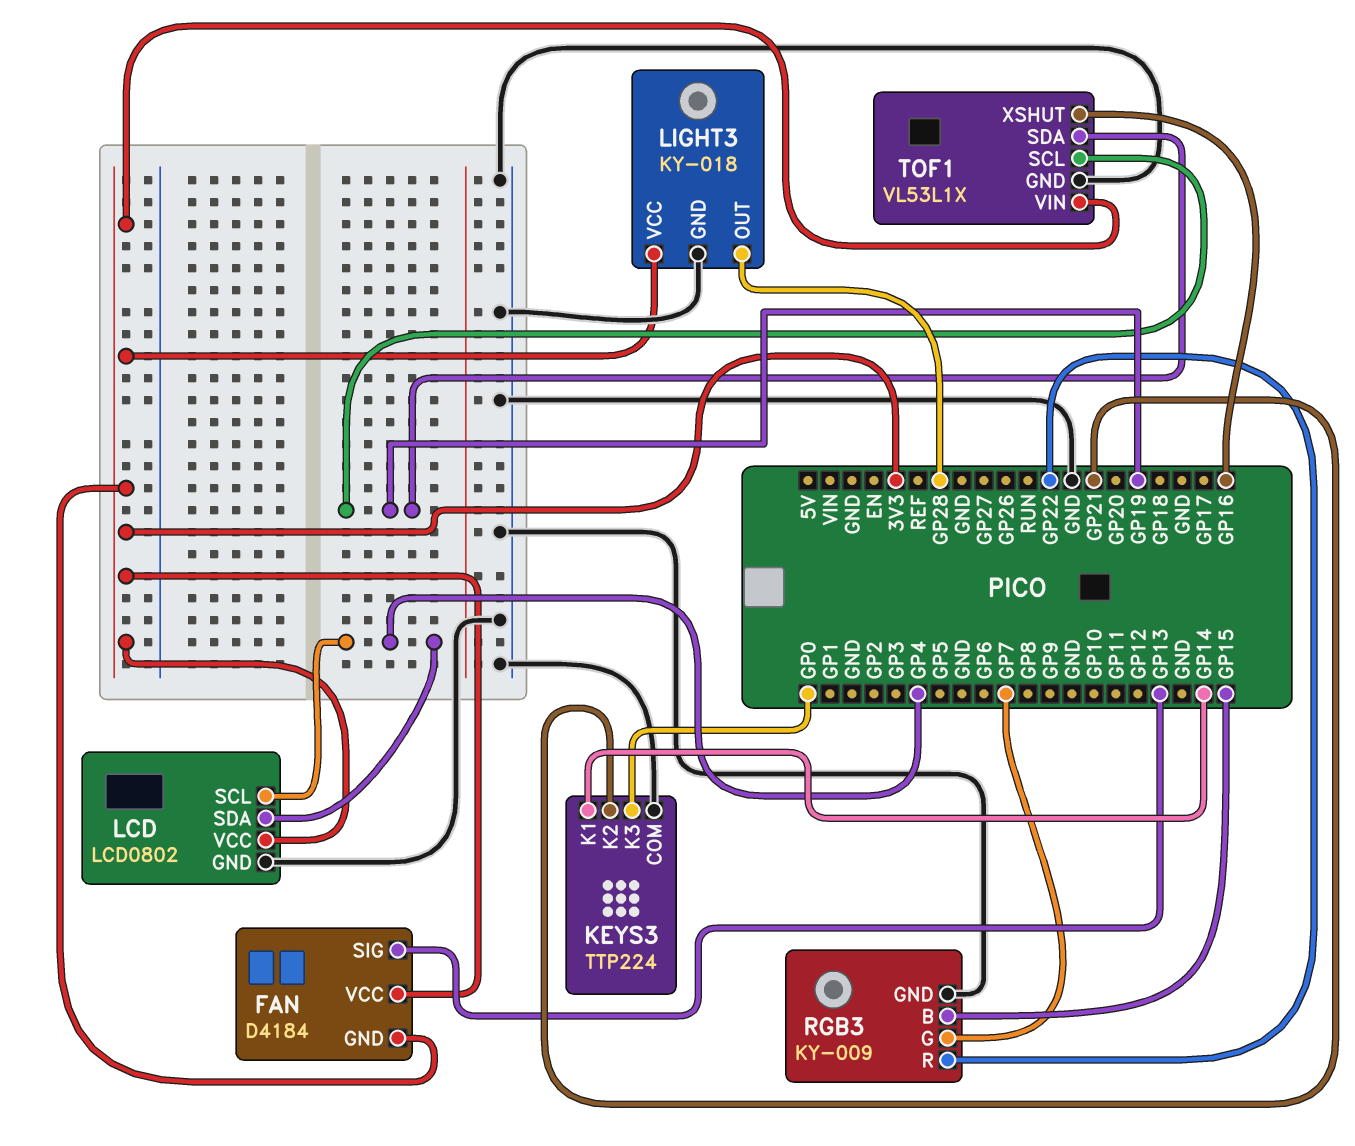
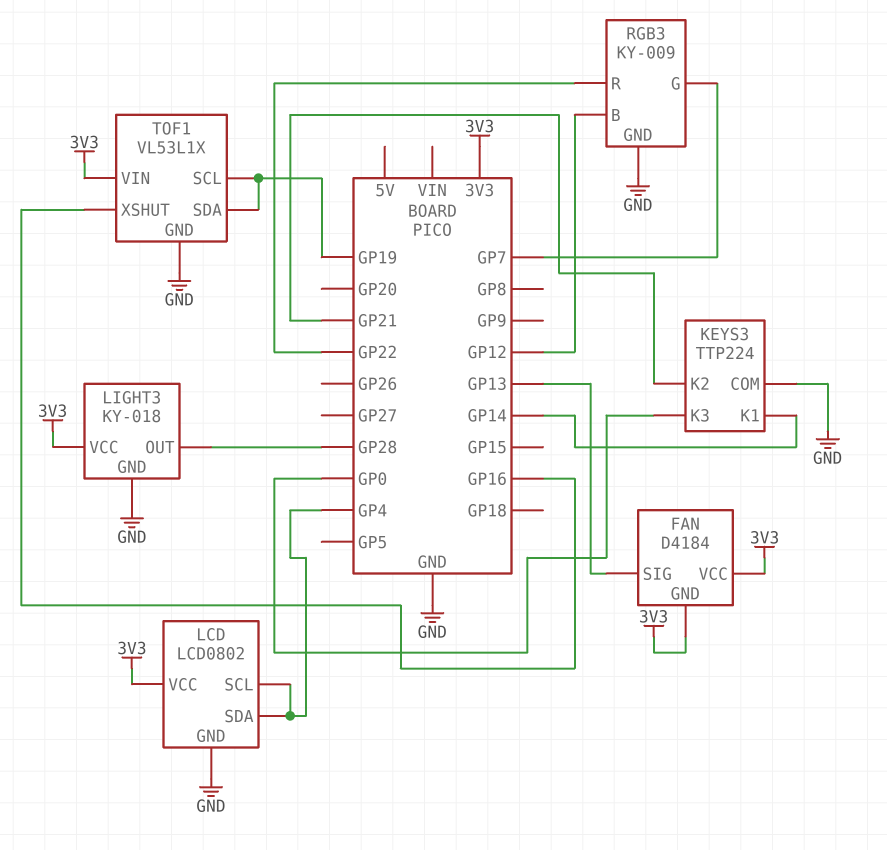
RGB3 pin B: GP15 -> GP12

